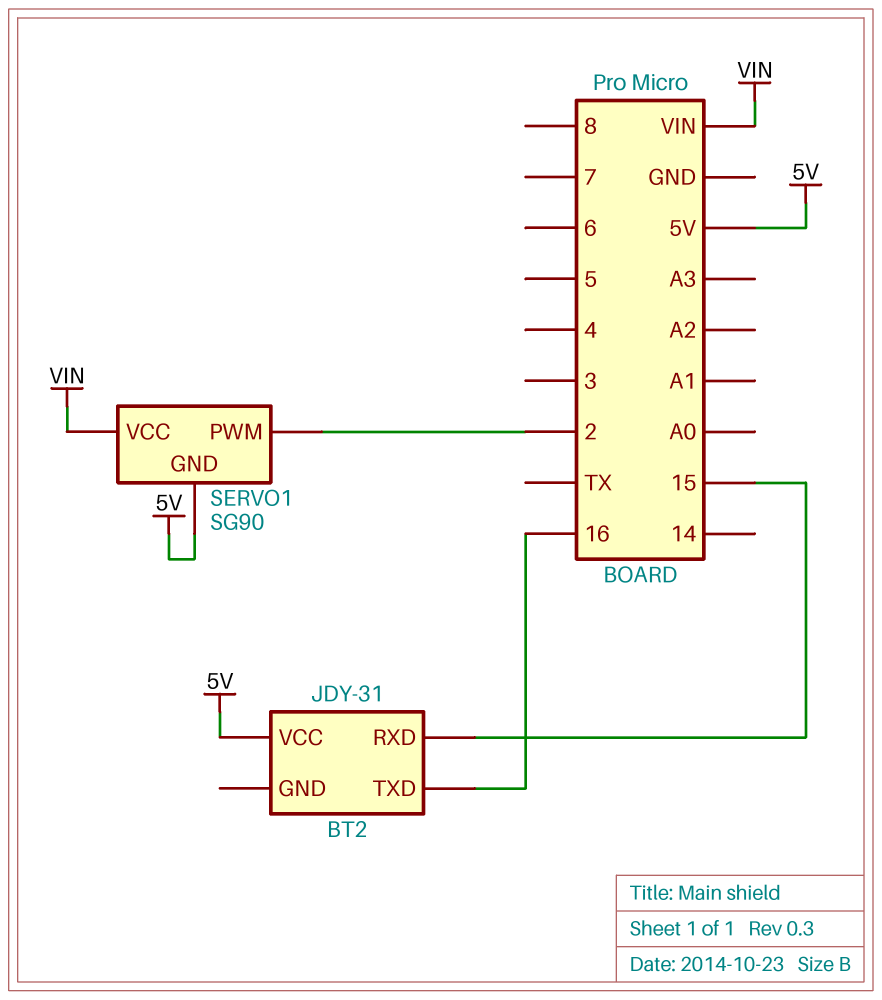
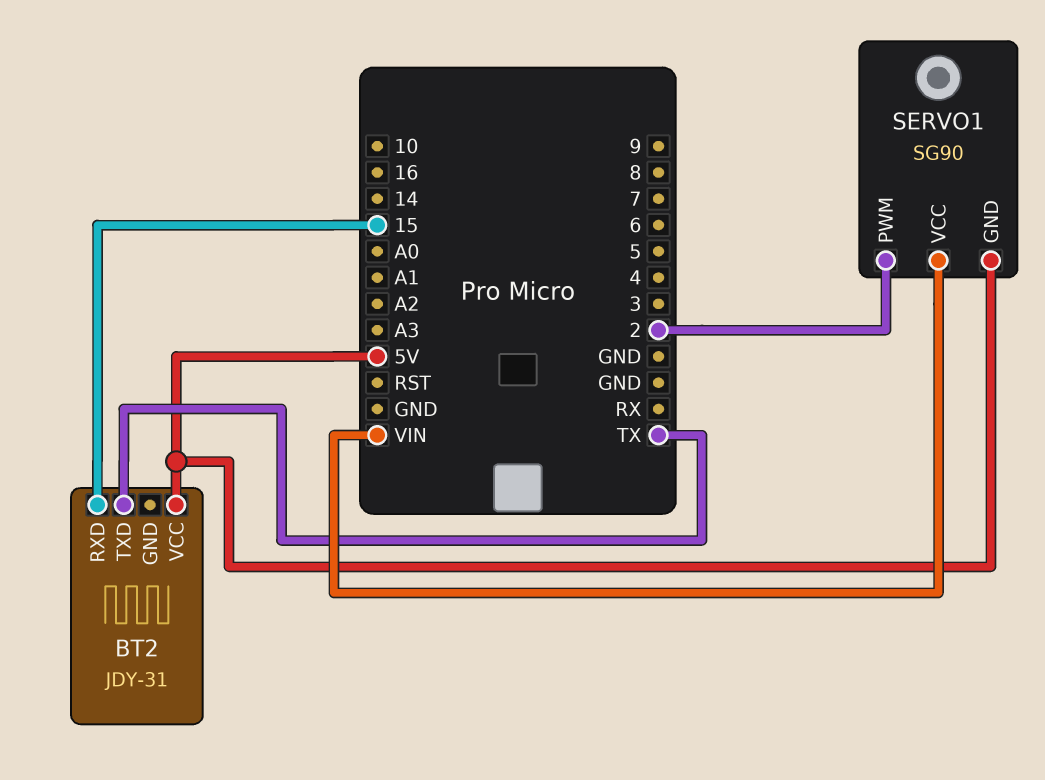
BT2 pin TXD: 16 -> TX

